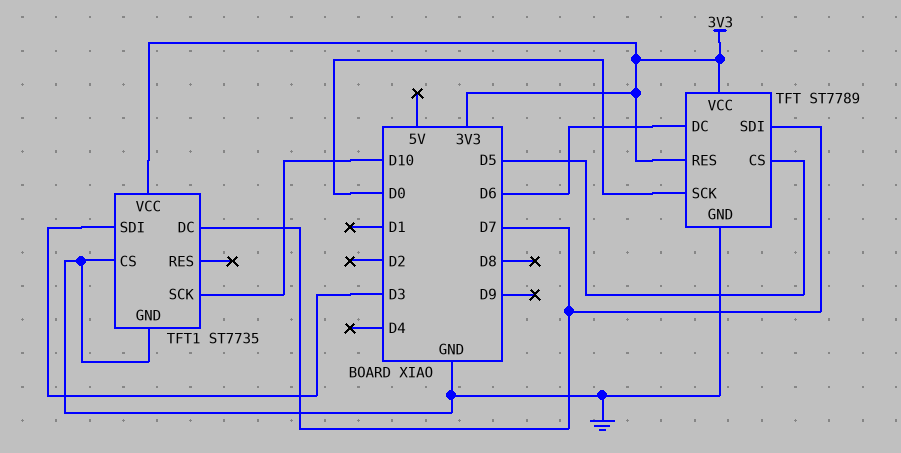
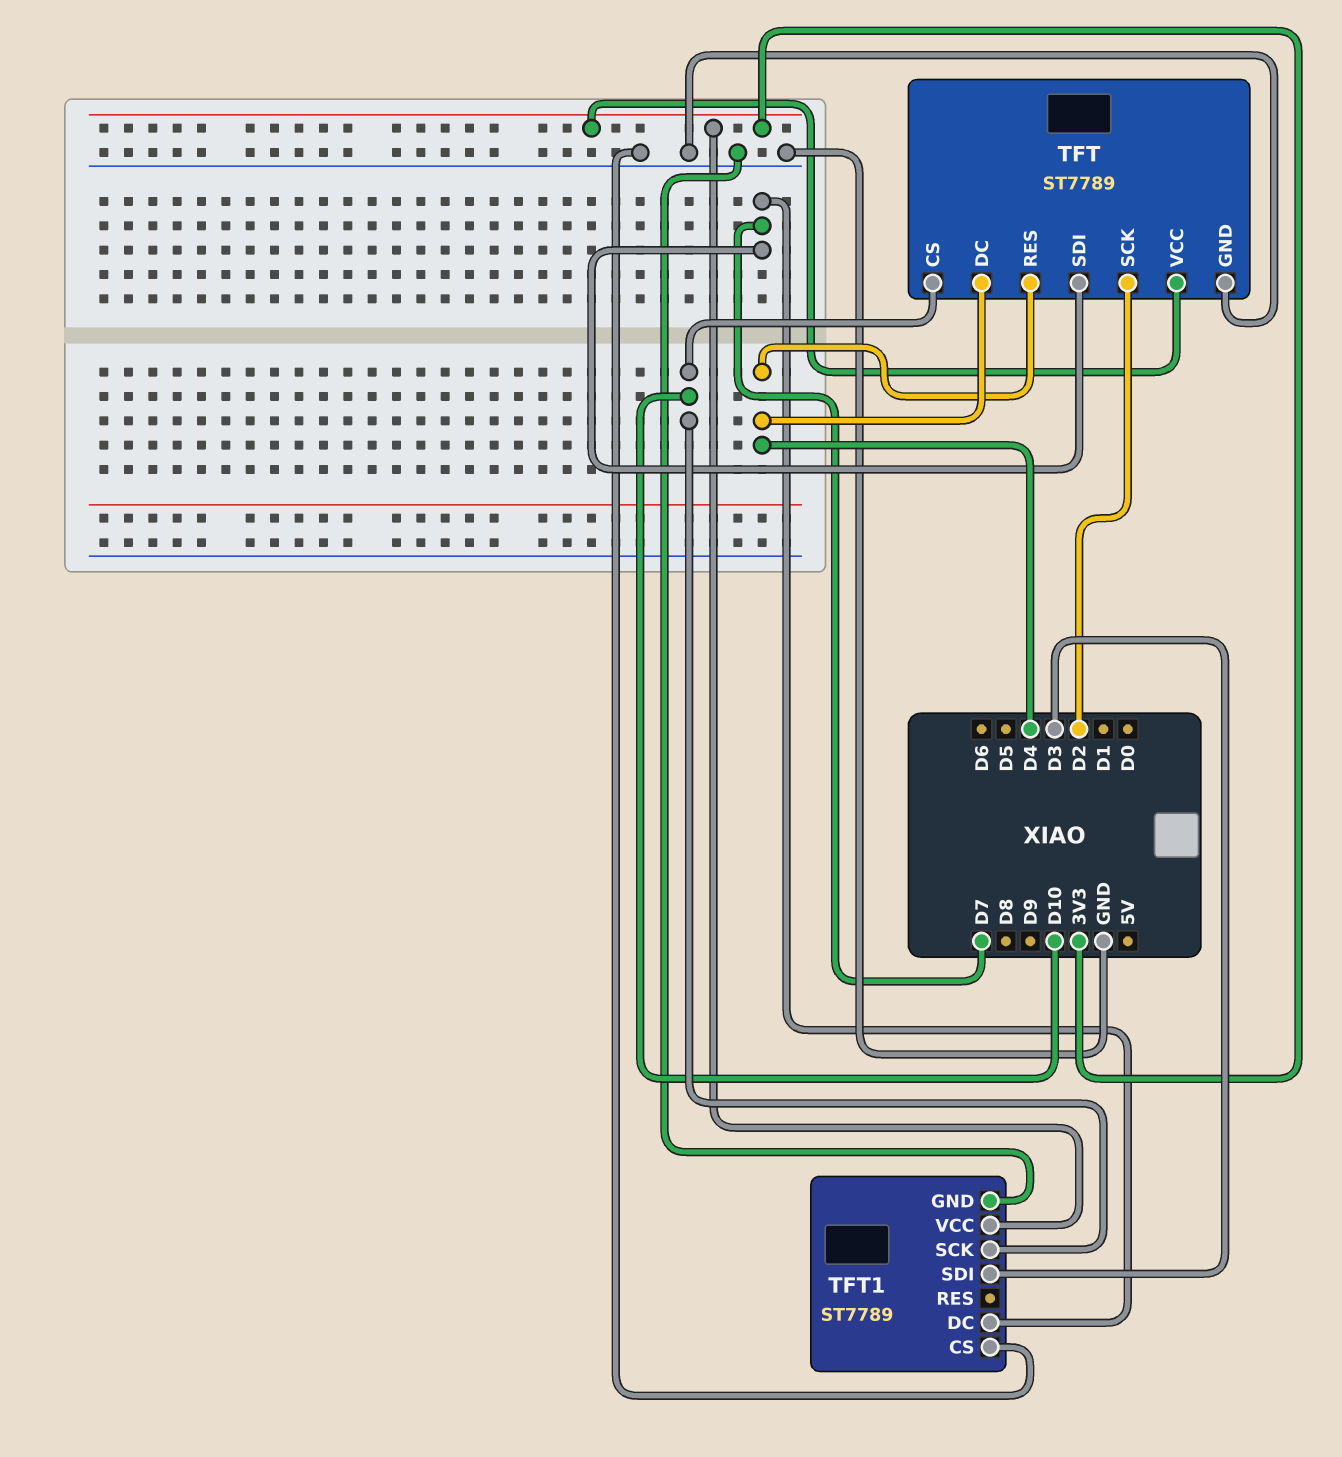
TFT pin CS: D5 -> D10
TFT pin DC: D6 -> D4
TFT pin RES: 3V3 -> D4
TFT pin SCK: D0 -> D2
TFT1: ST7735 -> ST7789

